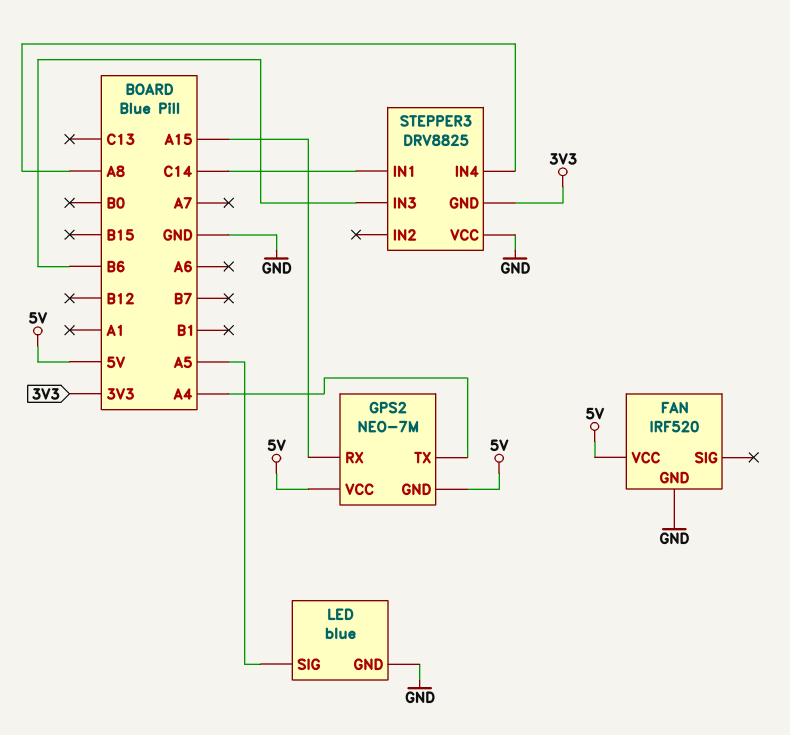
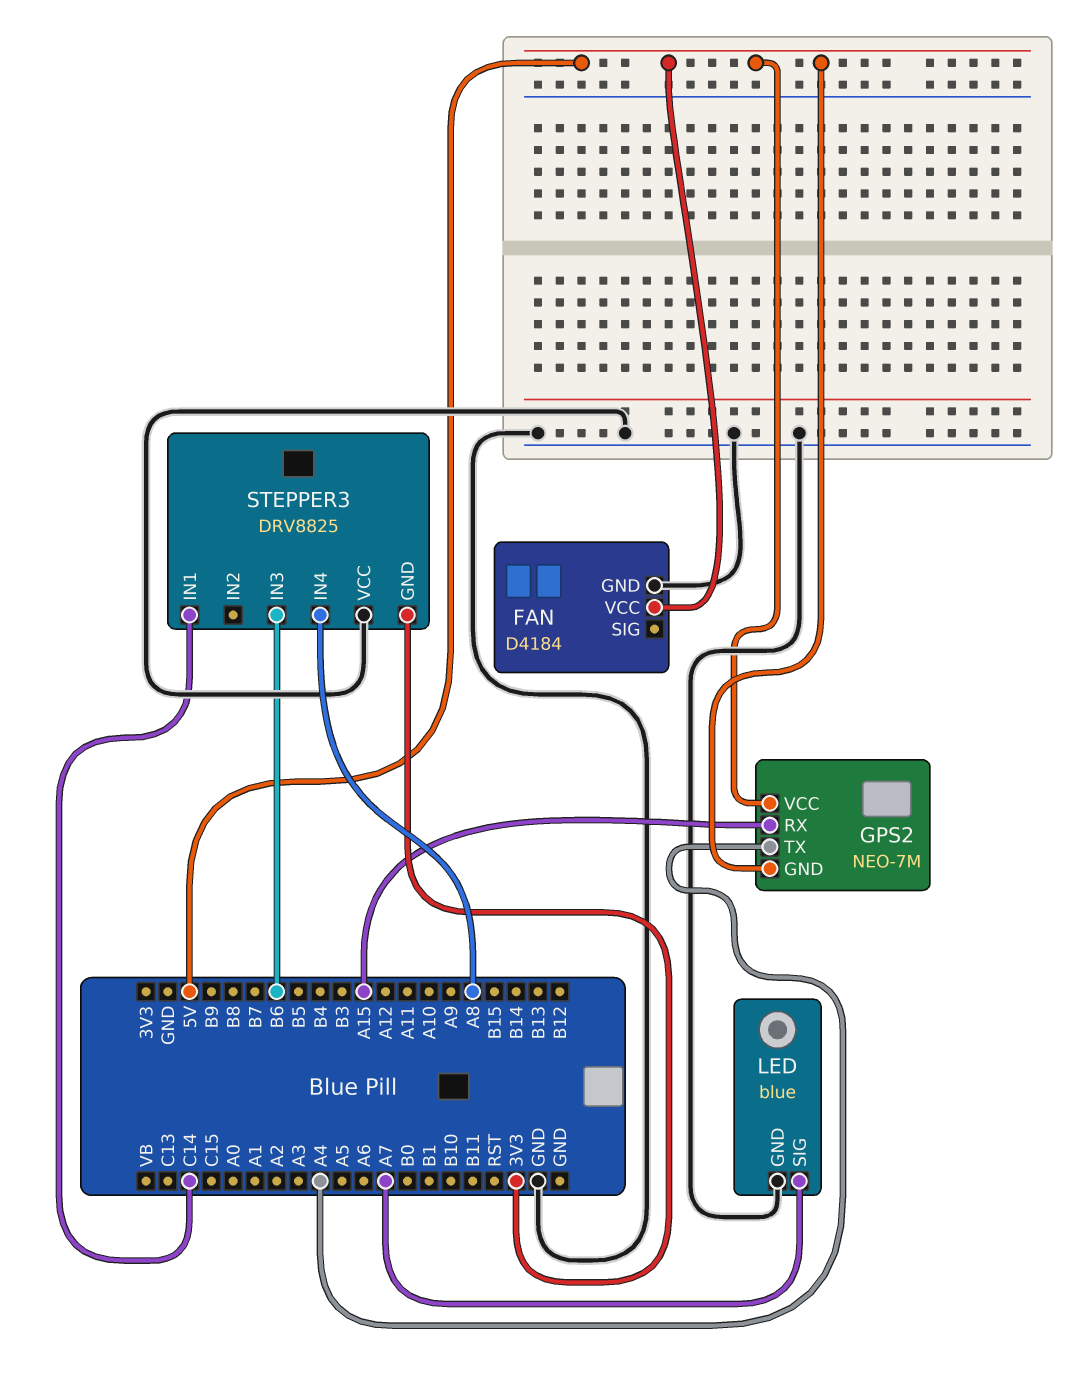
FAN: IRF520 -> D4184
LED pin SIG: A5 -> A7

